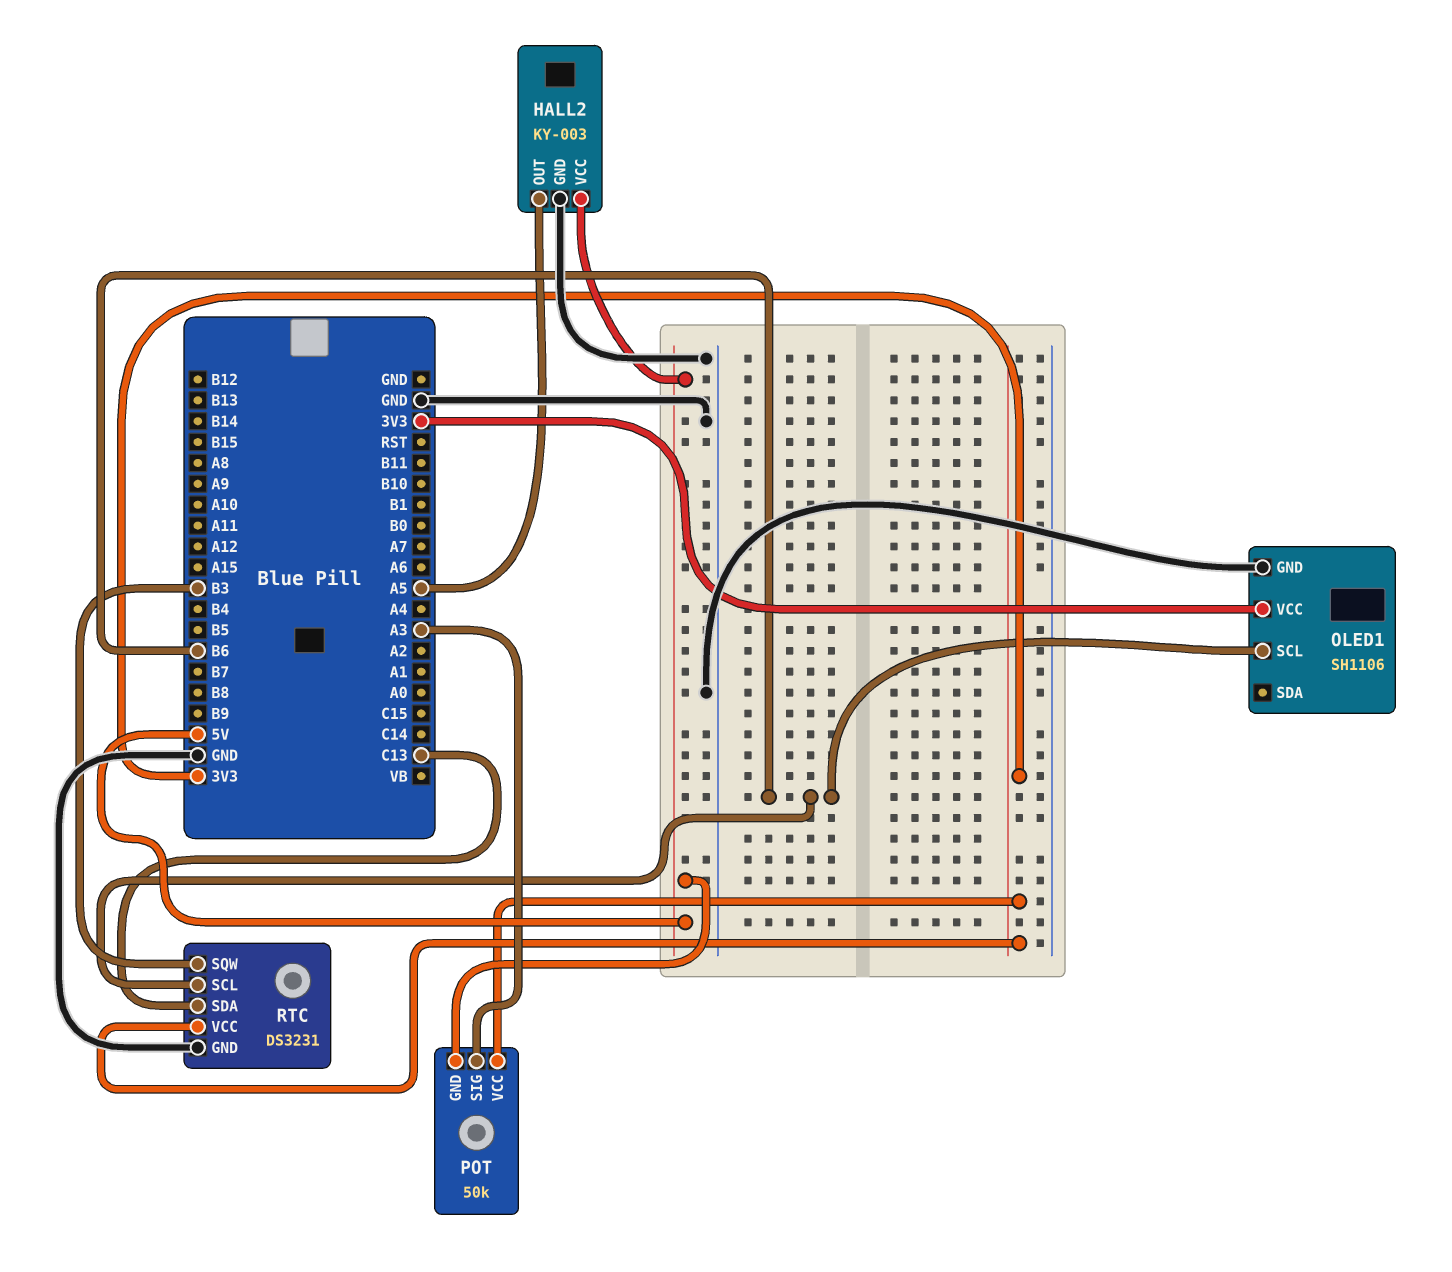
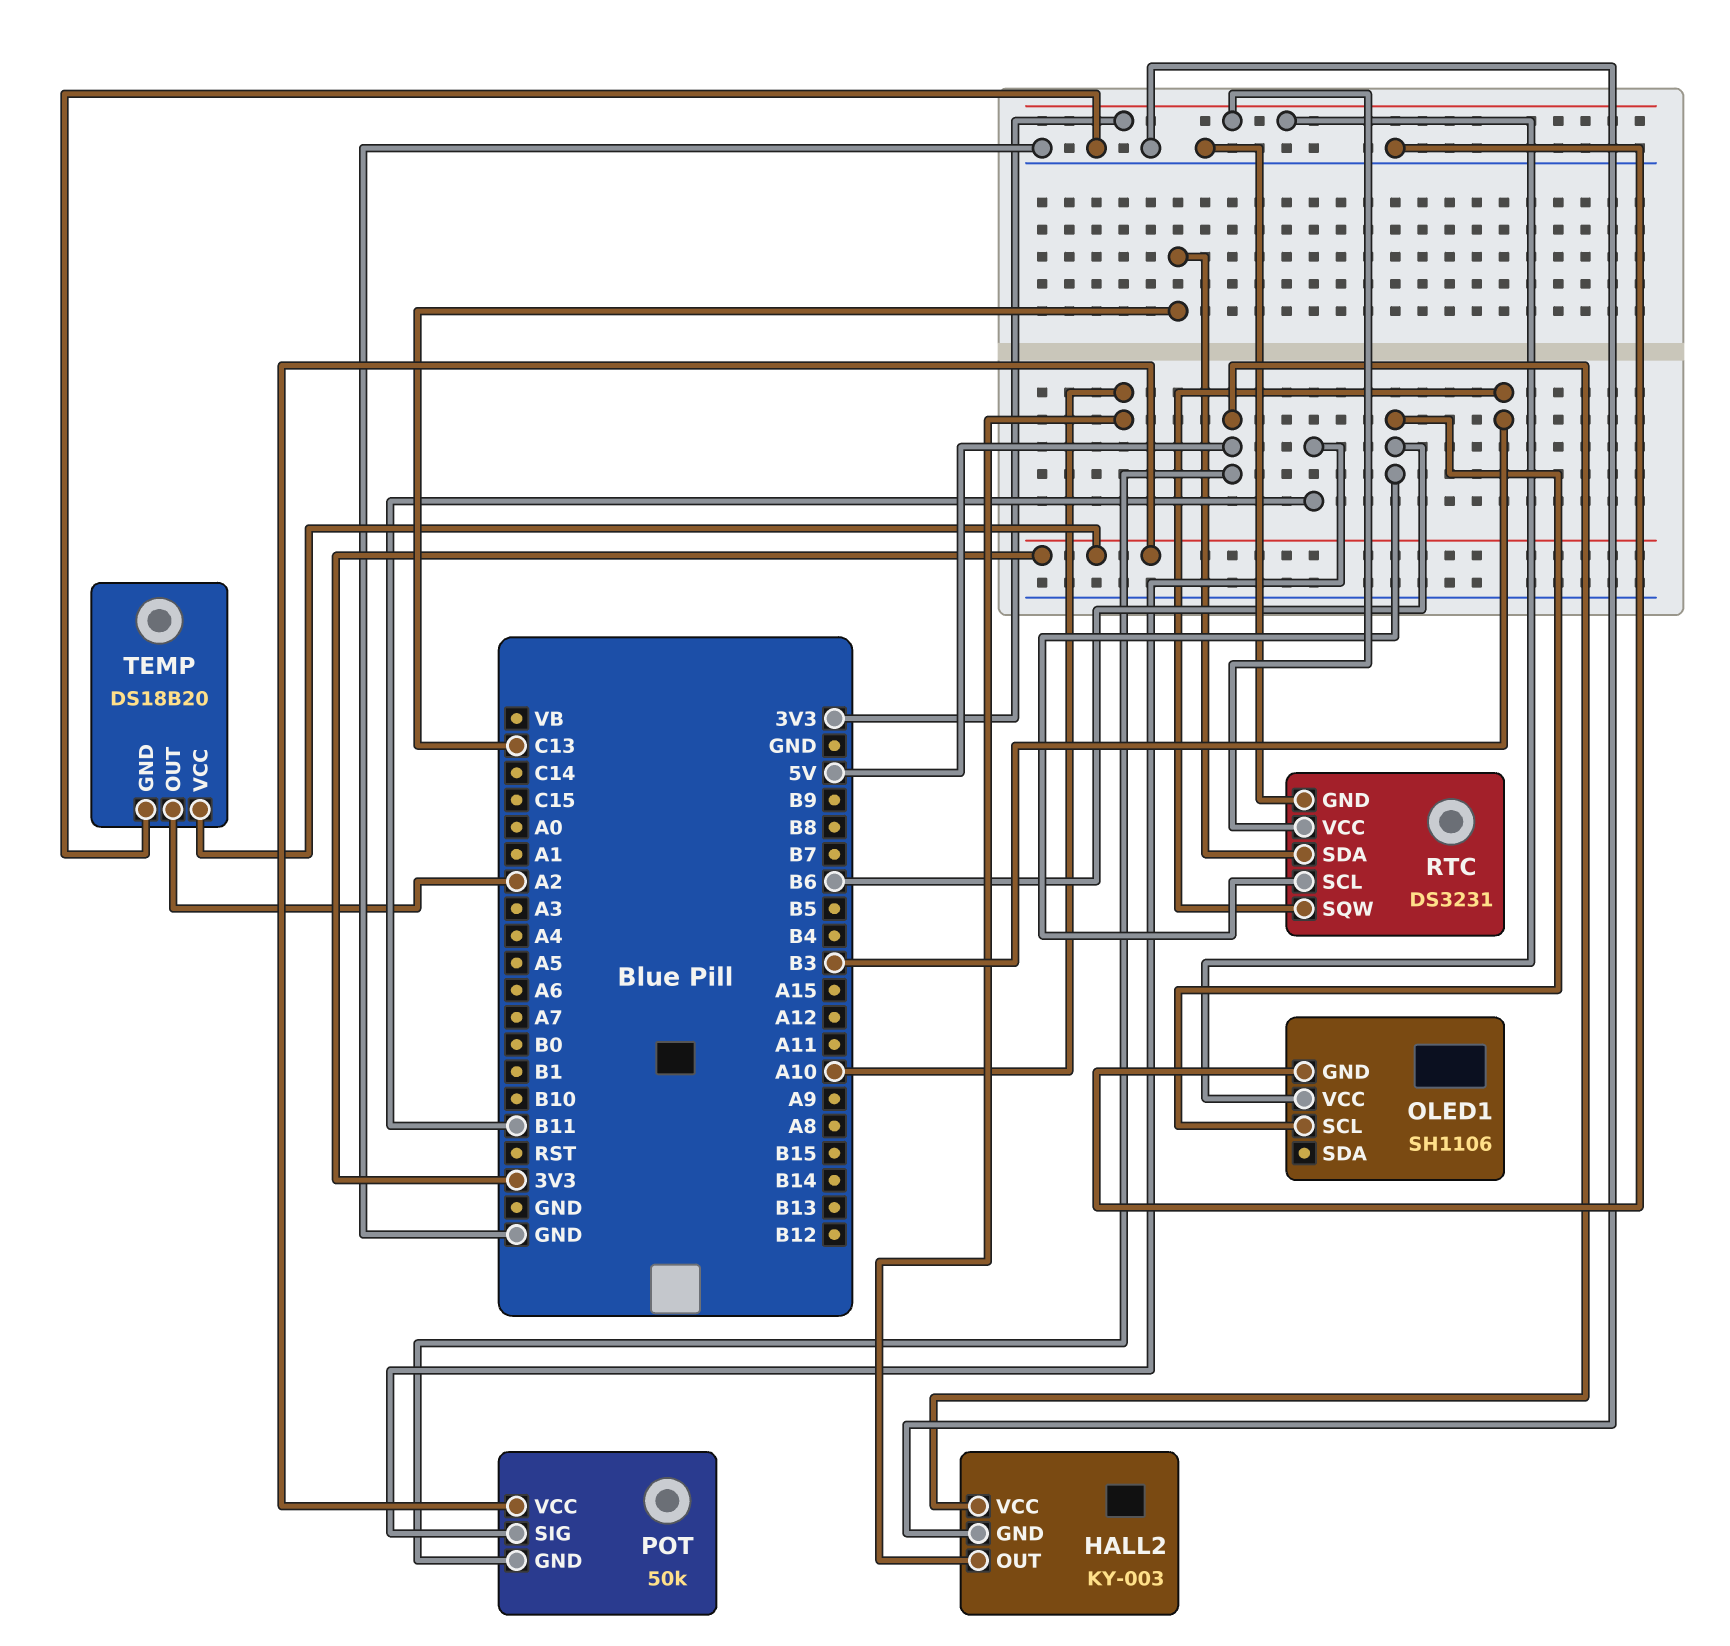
HALL2 pin OUT: A5 -> A10
POT pin SIG: A3 -> B11
TEMP: none -> DS18B20
TEMP pin GND: none -> GND
TEMP pin OUT: none -> A2
TEMP pin VCC: none -> 3V3

